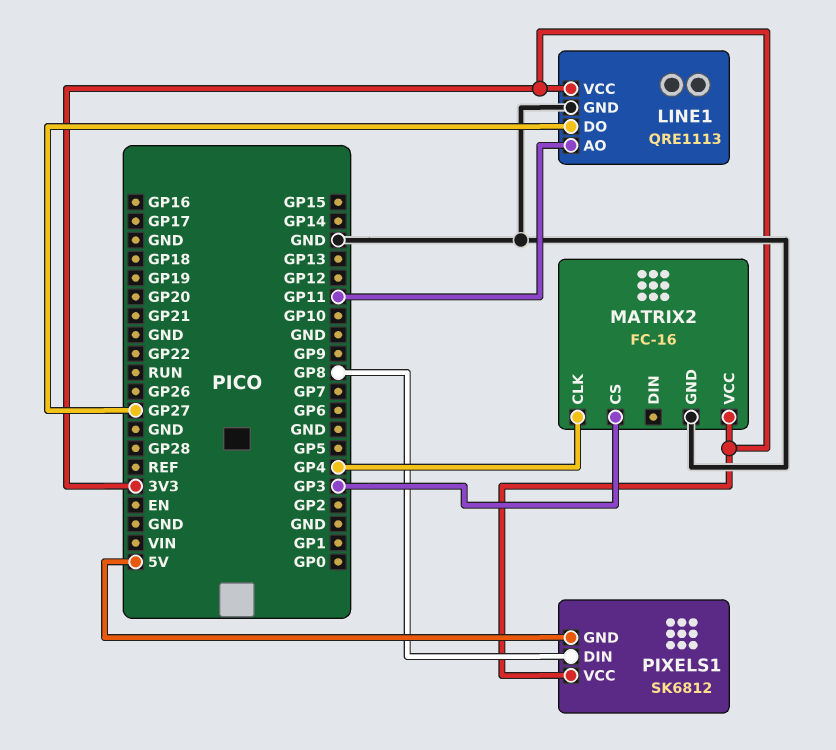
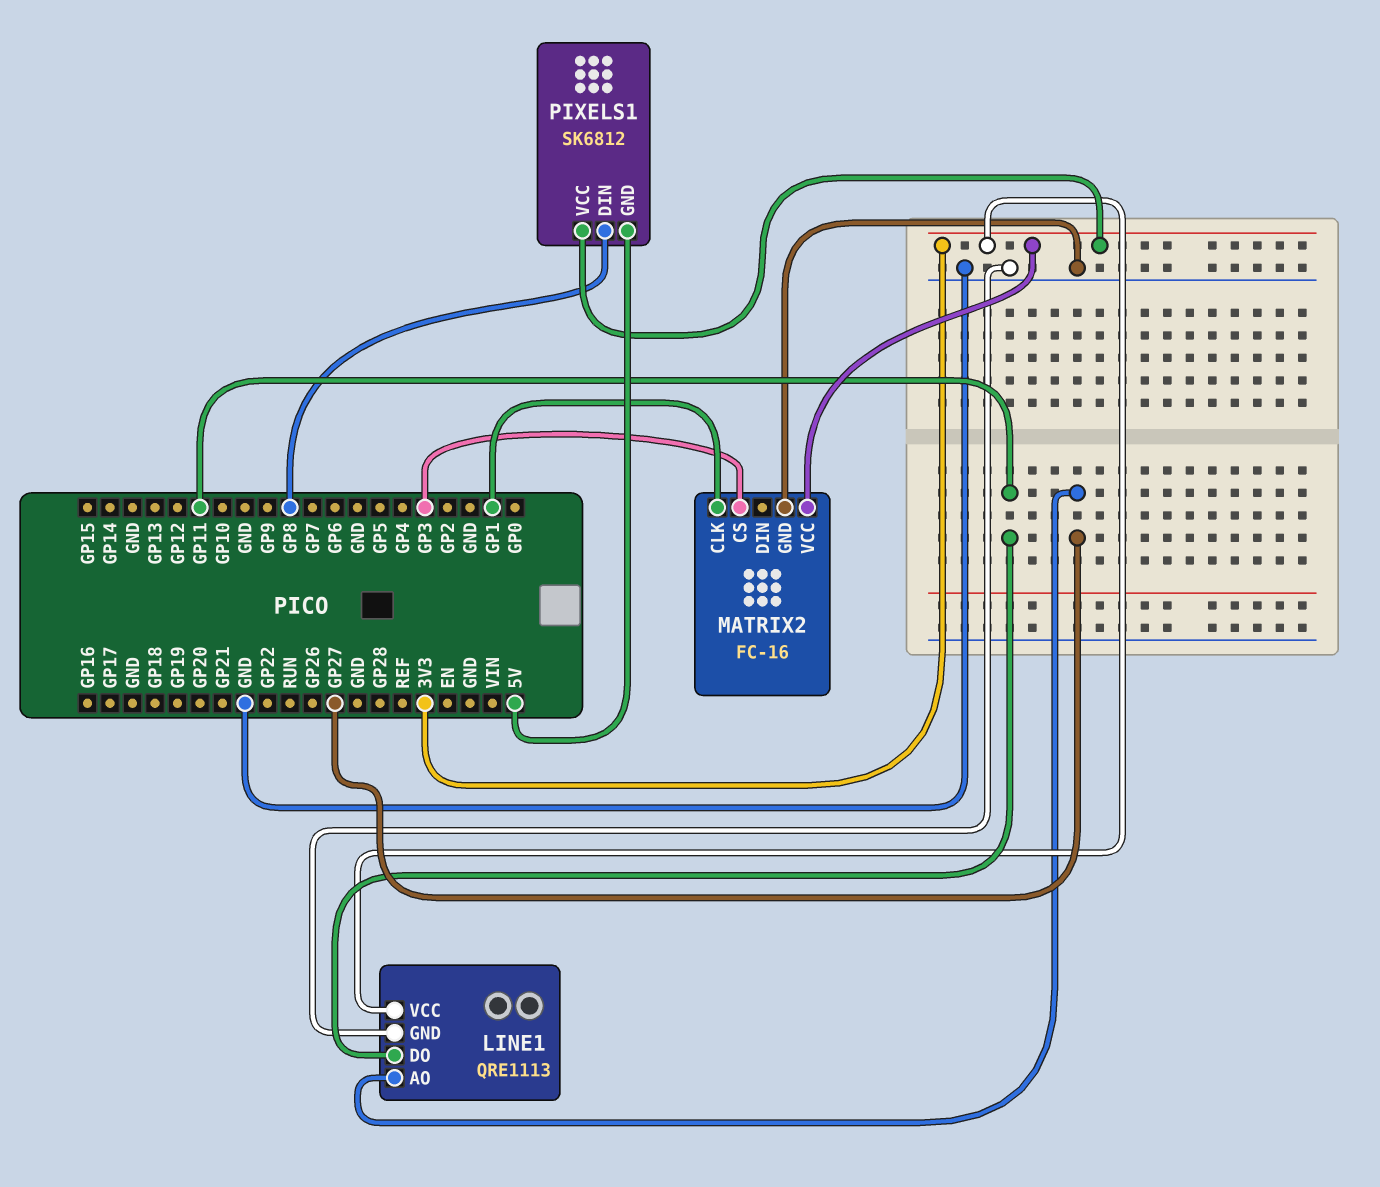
LINE1 pin AO: GP11 -> GP27
LINE1 pin DO: GP27 -> GP11
MATRIX2 pin CLK: GP4 -> GP1

